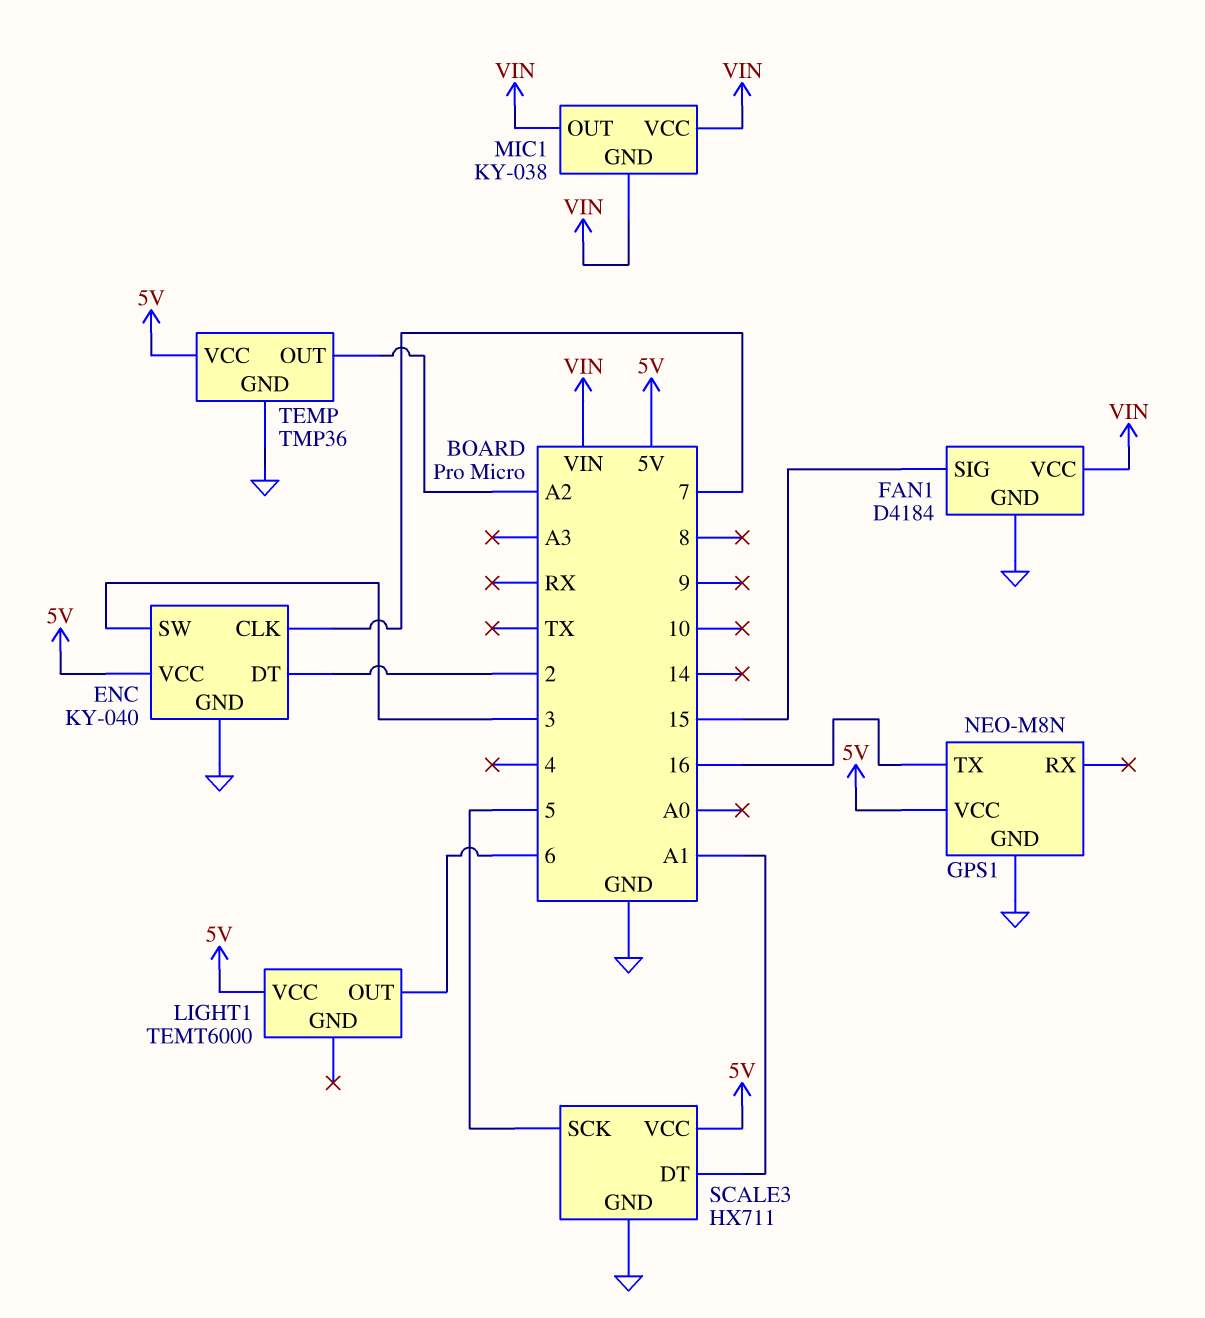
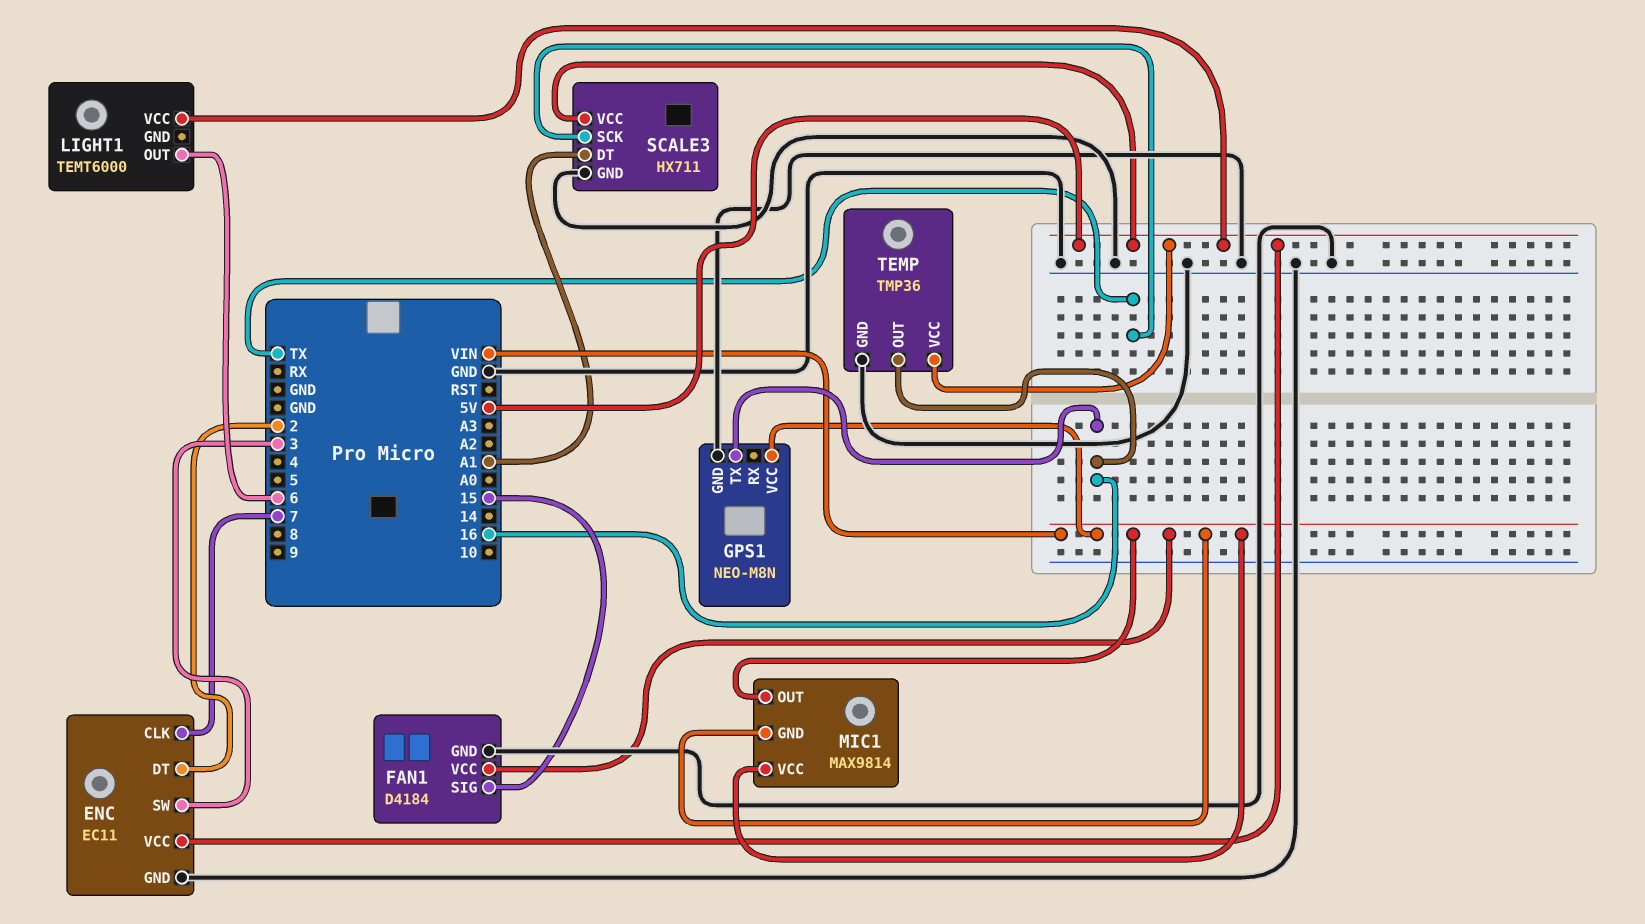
ENC: KY-040 -> EC11
GPS1 pin VCC: 5V -> VIN
MIC1: KY-038 -> MAX9814
SCALE3 pin SCK: 5 -> TX
TEMP pin OUT: A2 -> 16

